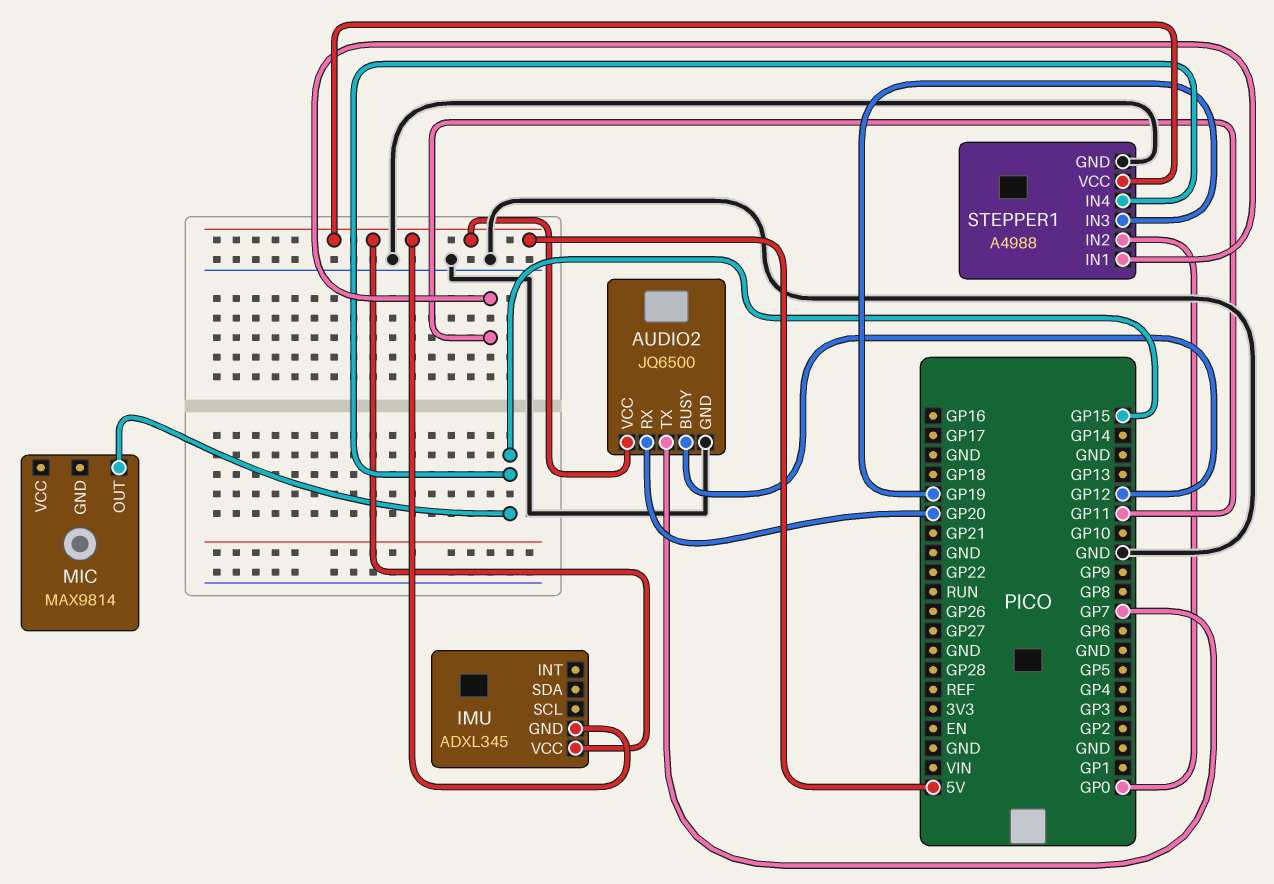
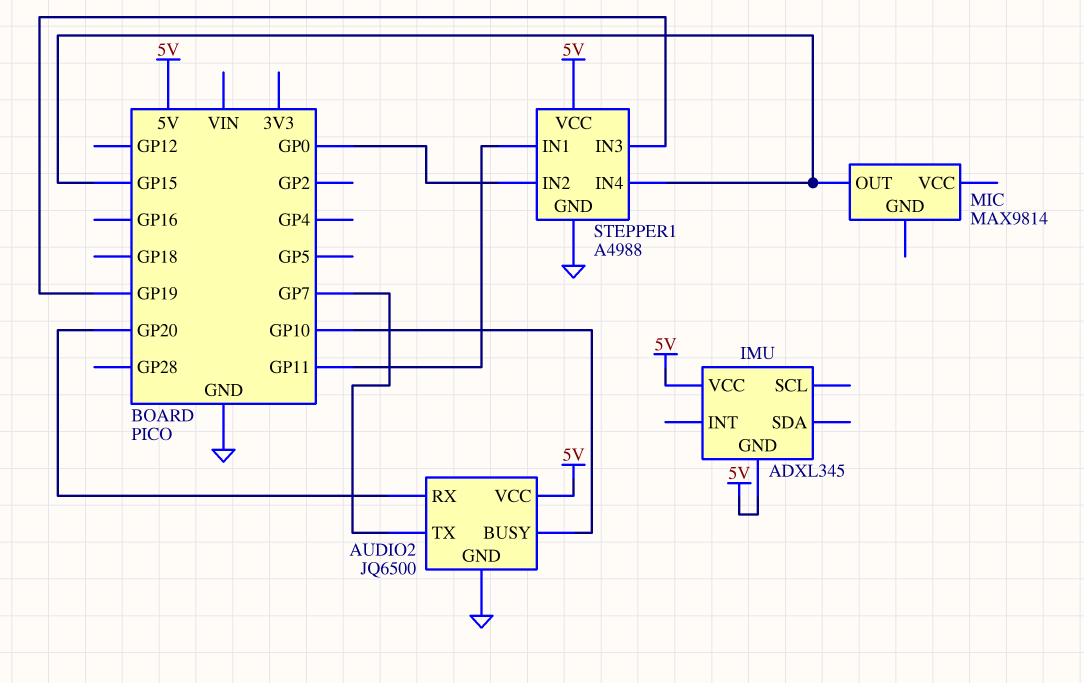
AUDIO2 pin BUSY: GP12 -> GP10

